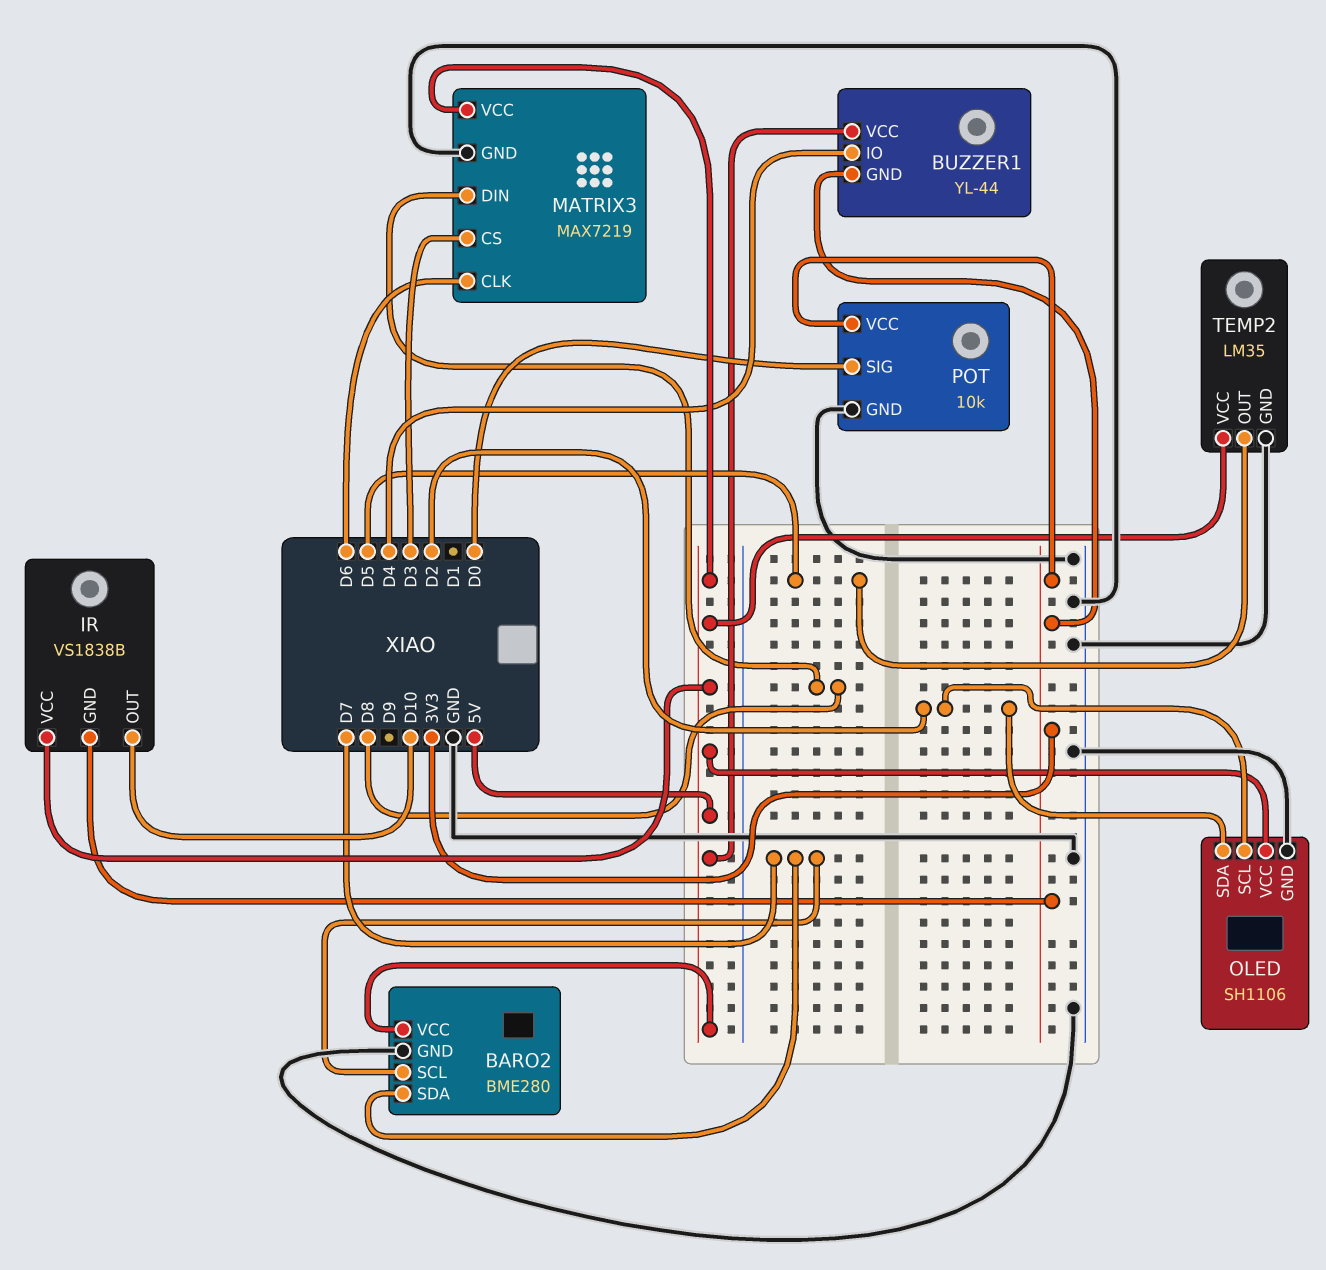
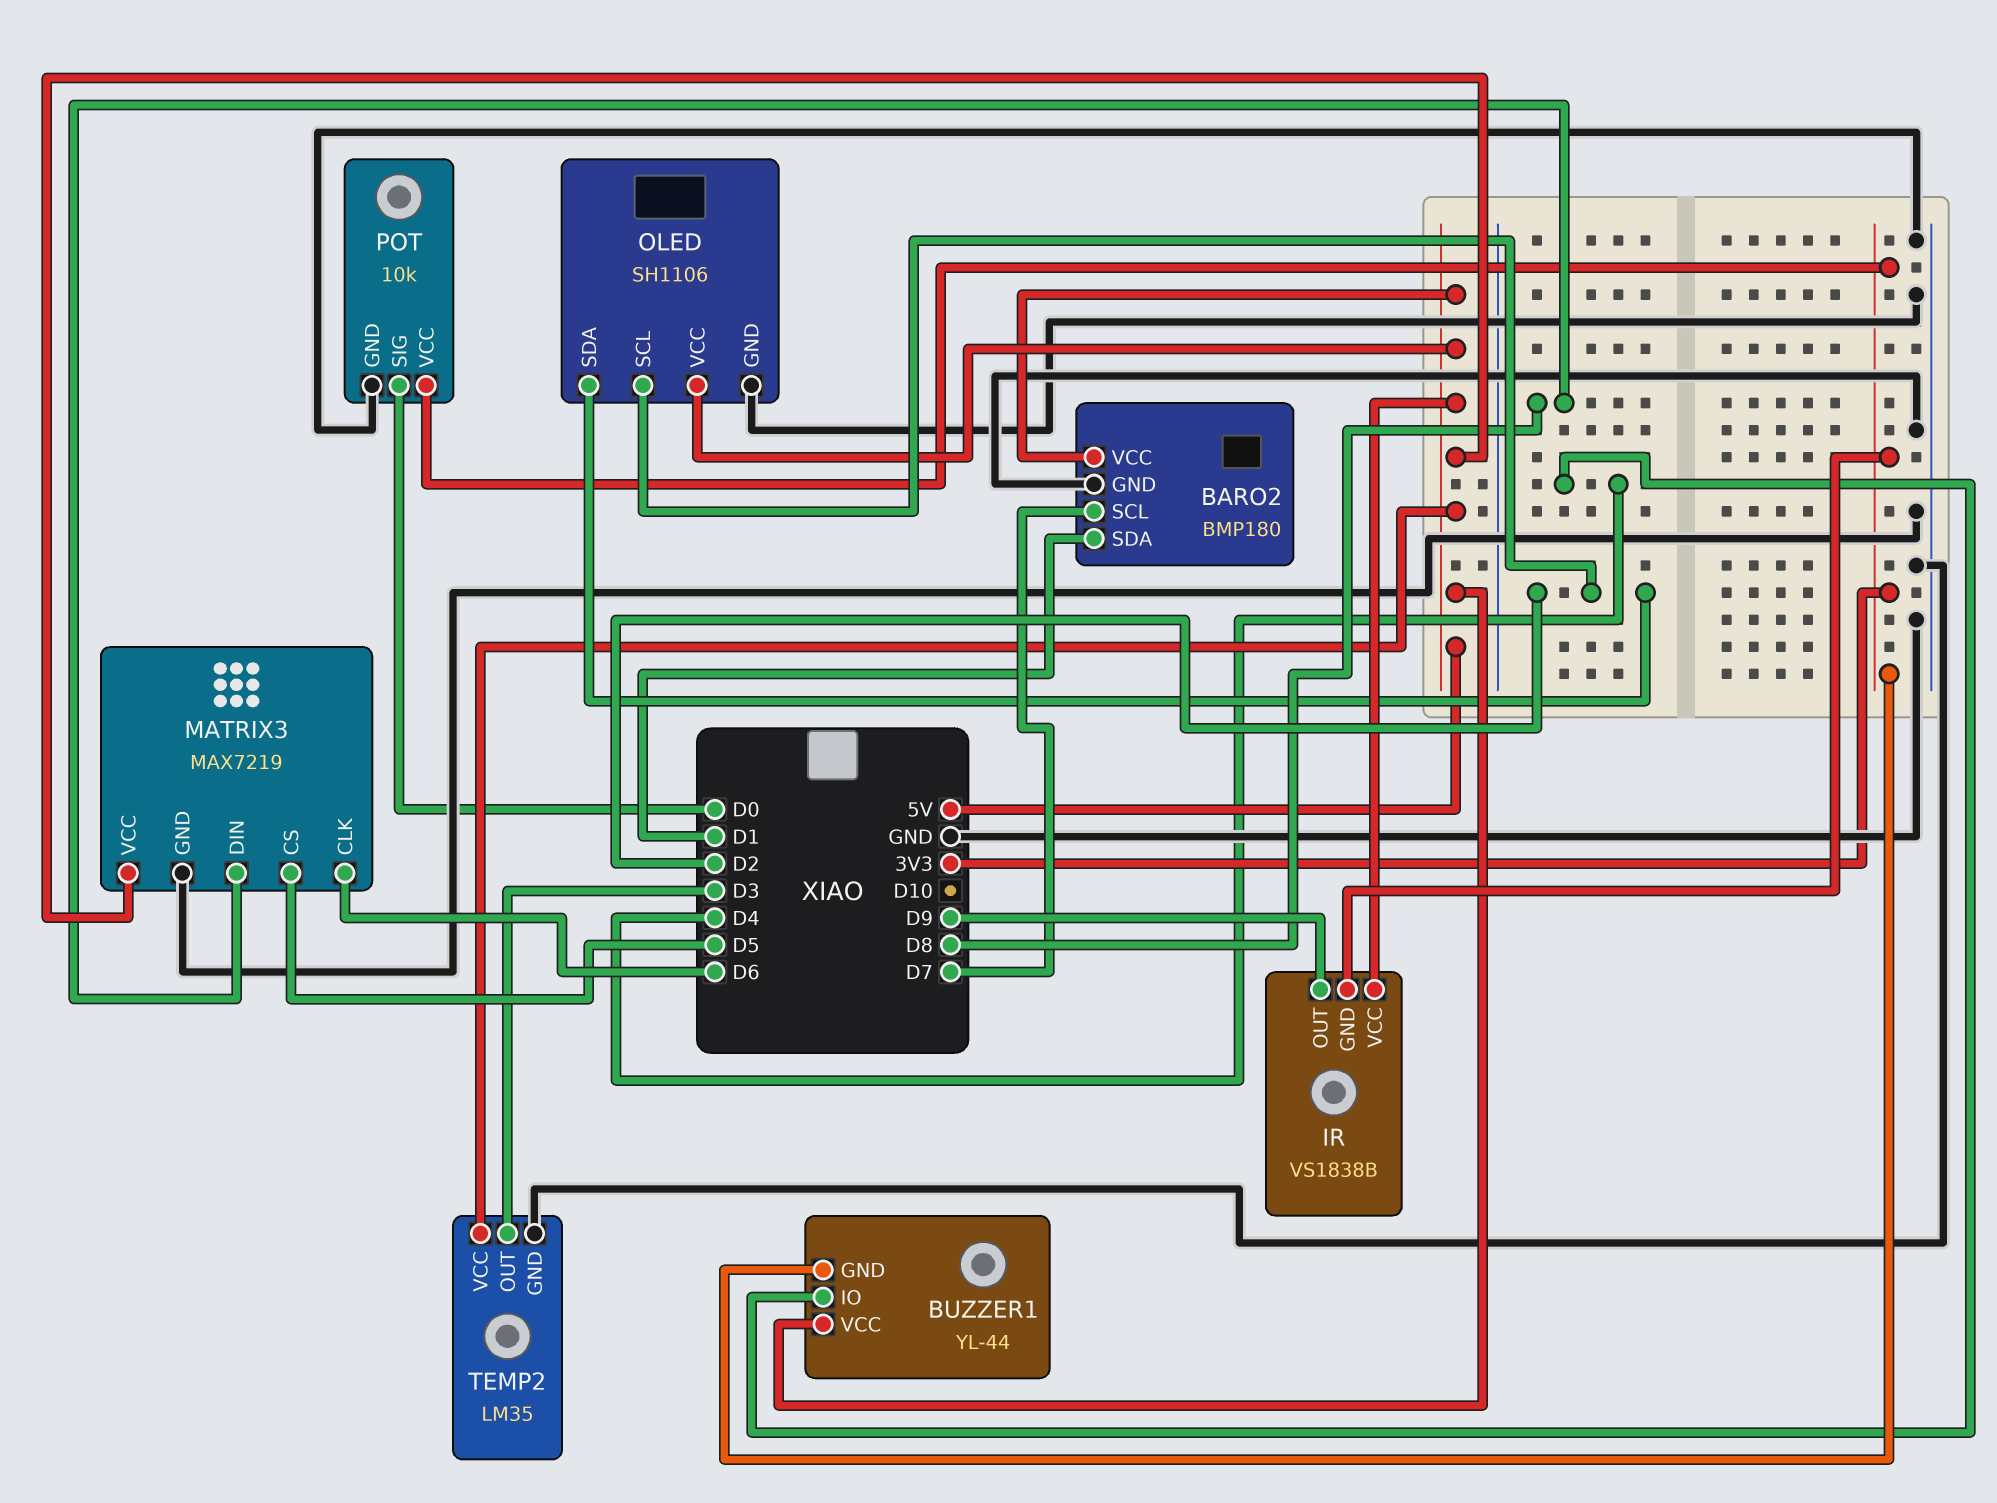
BARO2: BME280 -> BMP180
BARO2 pin SDA: D7 -> D1
IR pin OUT: D10 -> D9
MATRIX3 pin CS: D3 -> D5
TEMP2 pin OUT: D5 -> D3

